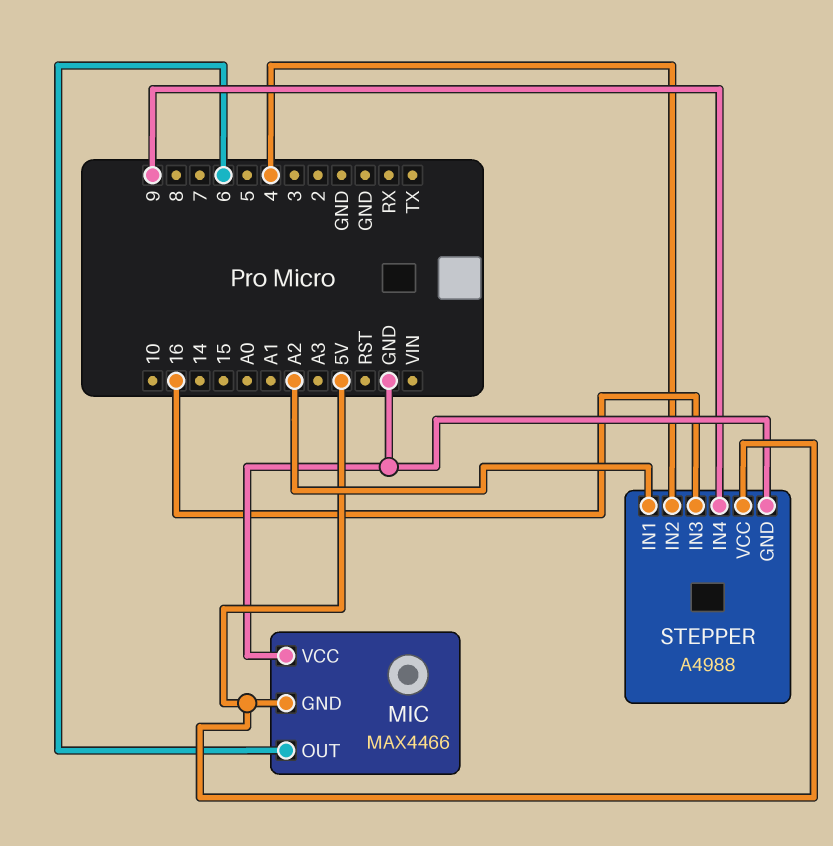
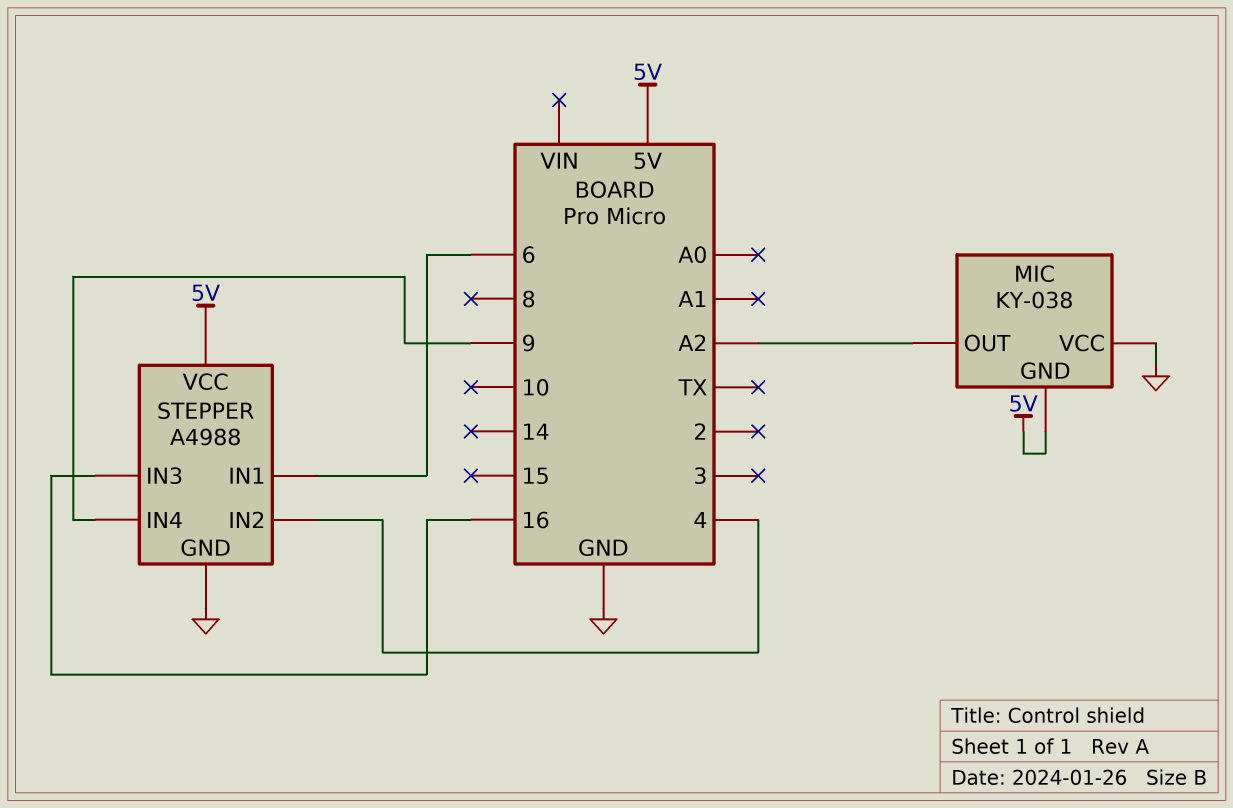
MIC: MAX4466 -> KY-038
MIC pin OUT: 6 -> A2
STEPPER pin IN1: A2 -> 6

